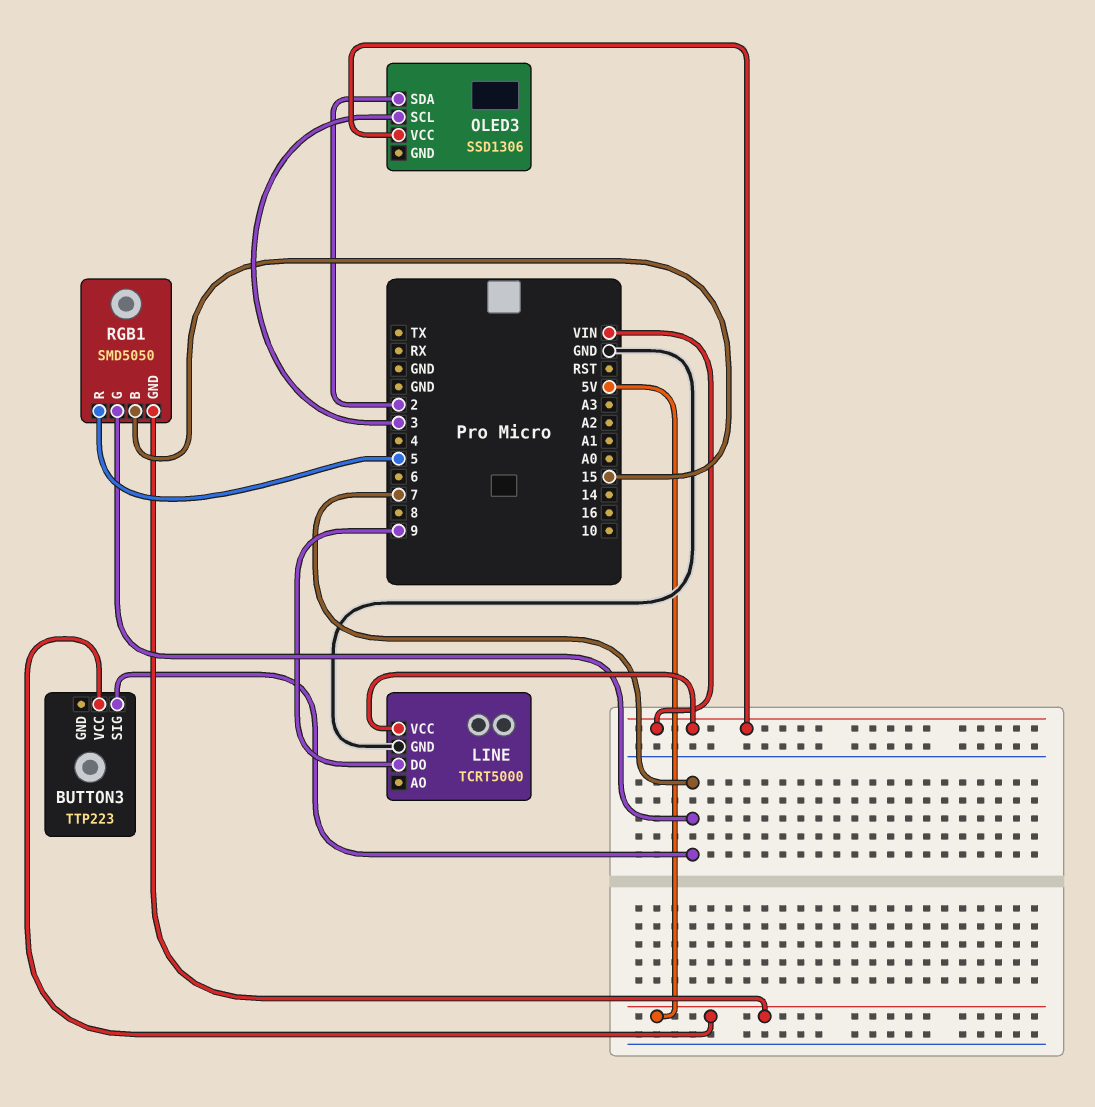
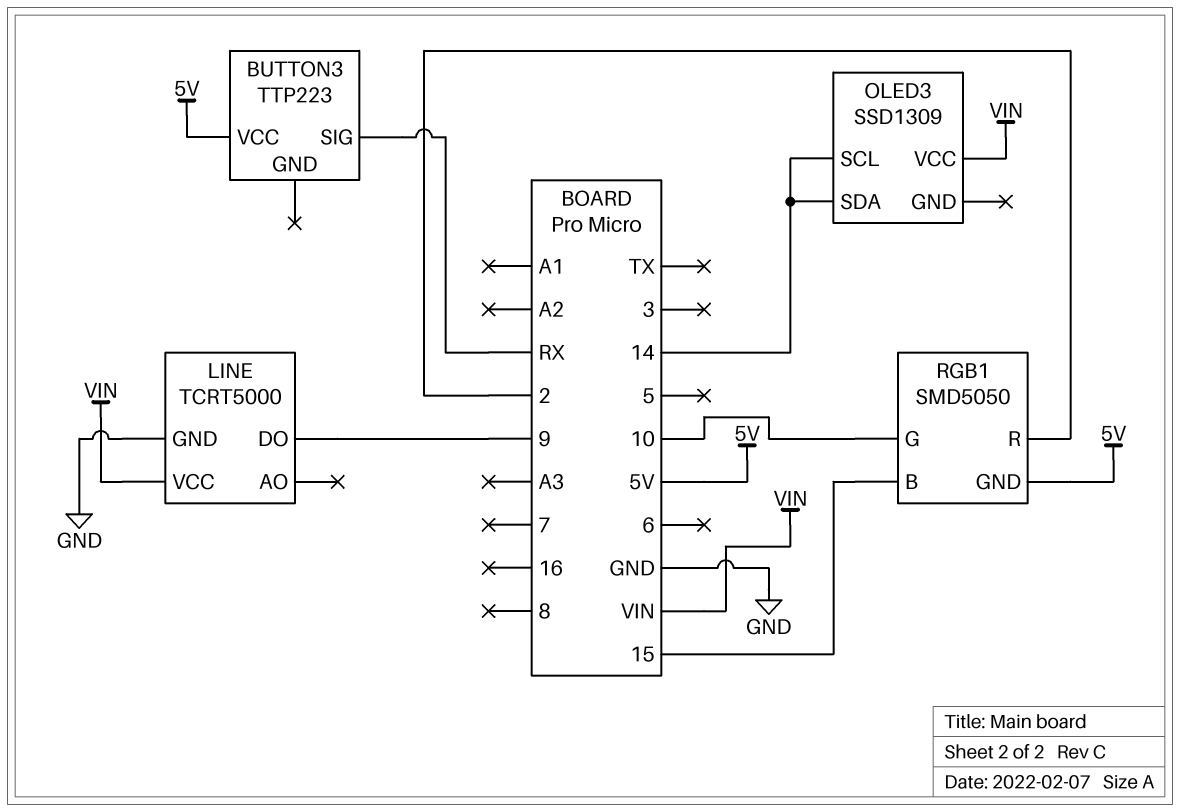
BUTTON3 pin SIG: 7 -> RX
OLED3: SSD1306 -> SSD1309
OLED3 pin SCL: 3 -> 14
OLED3 pin SDA: 2 -> 14
RGB1 pin G: 7 -> 10
RGB1 pin R: 5 -> 2

